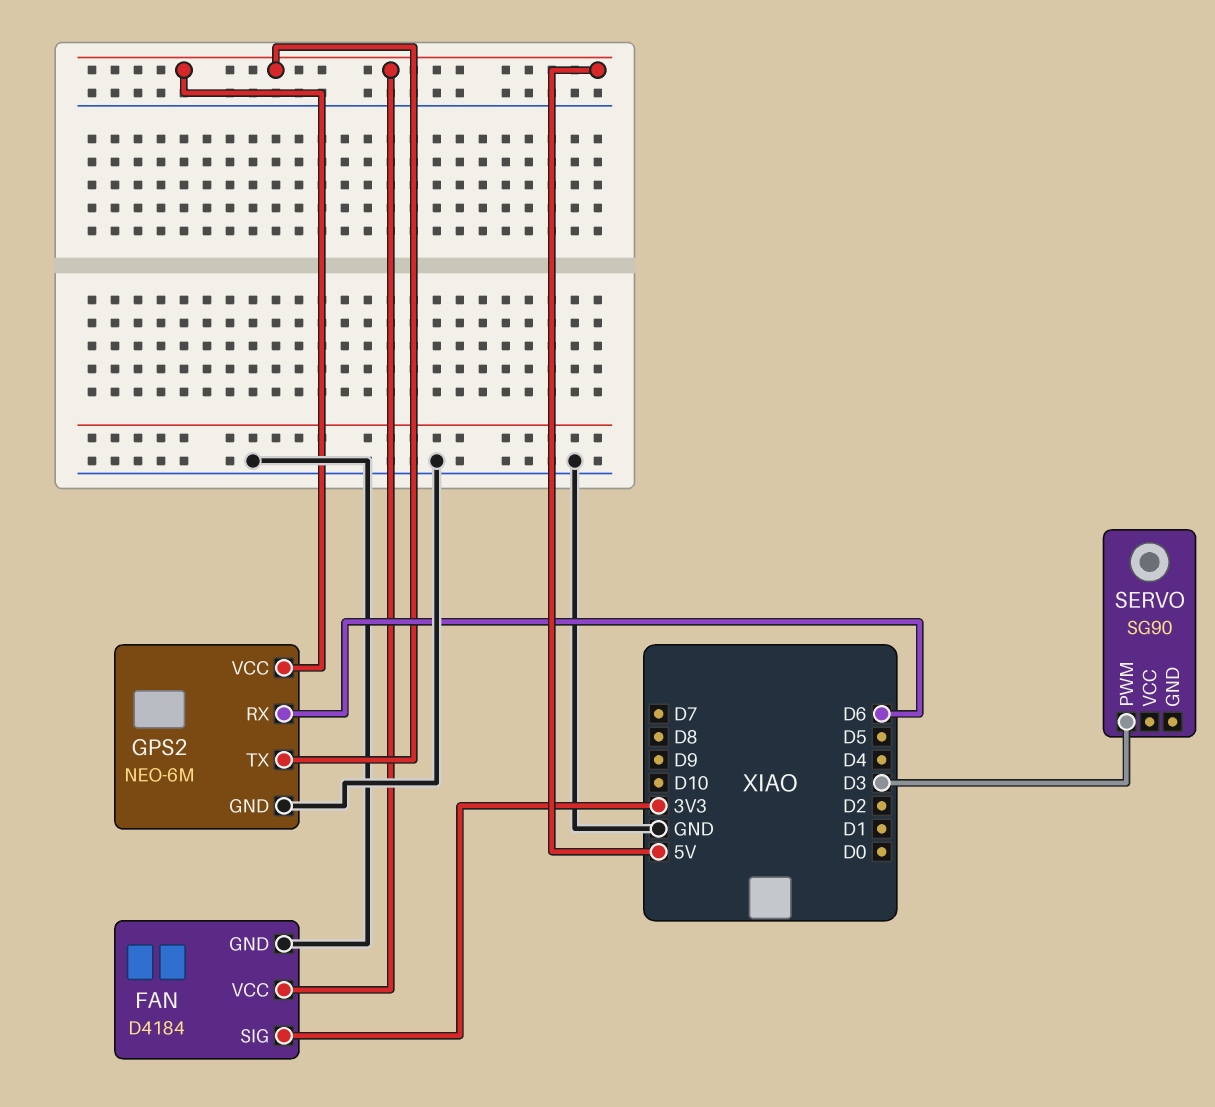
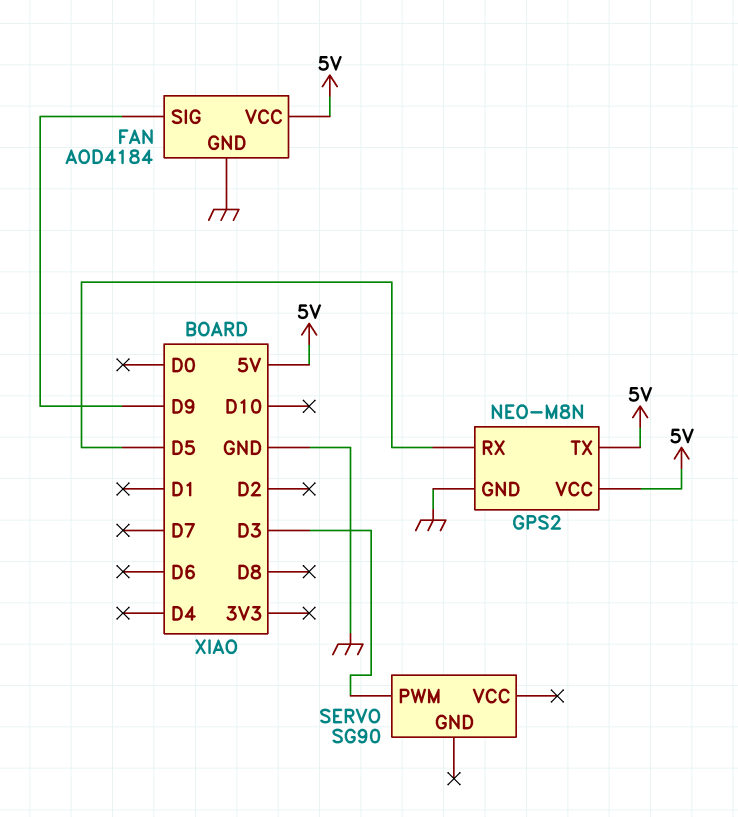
FAN: D4184 -> AOD4184
FAN pin SIG: 3V3 -> D9
GPS2: NEO-6M -> NEO-M8N
GPS2 pin RX: D6 -> D5

